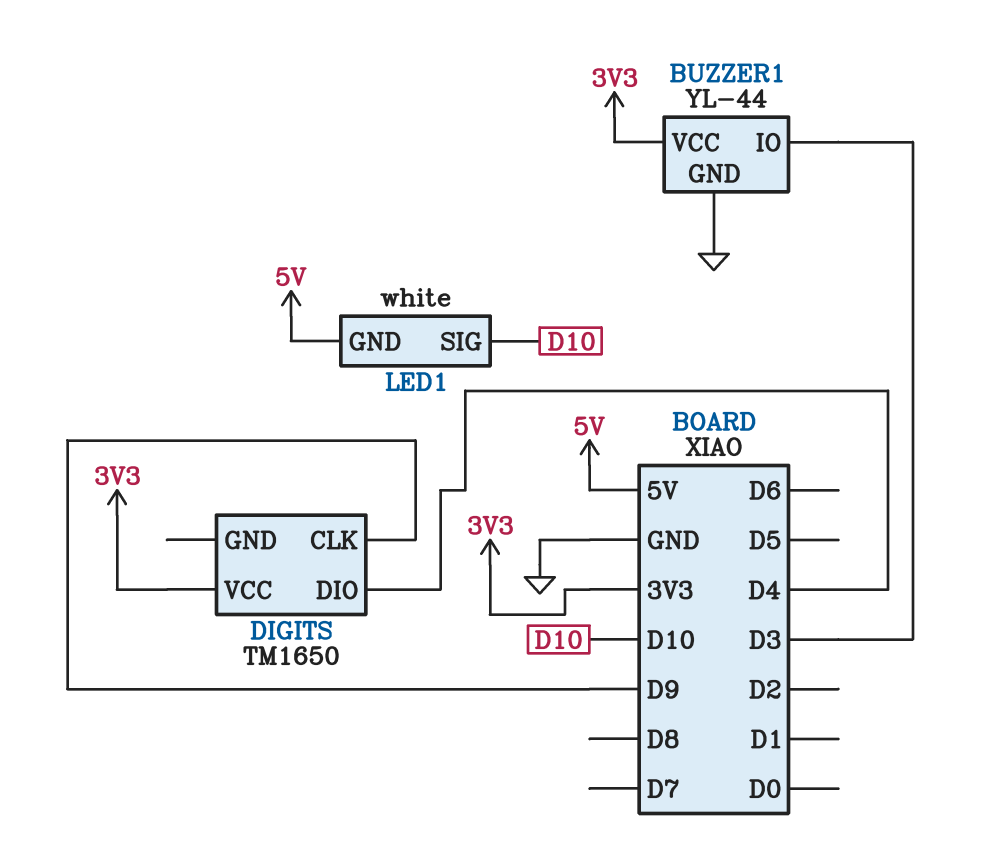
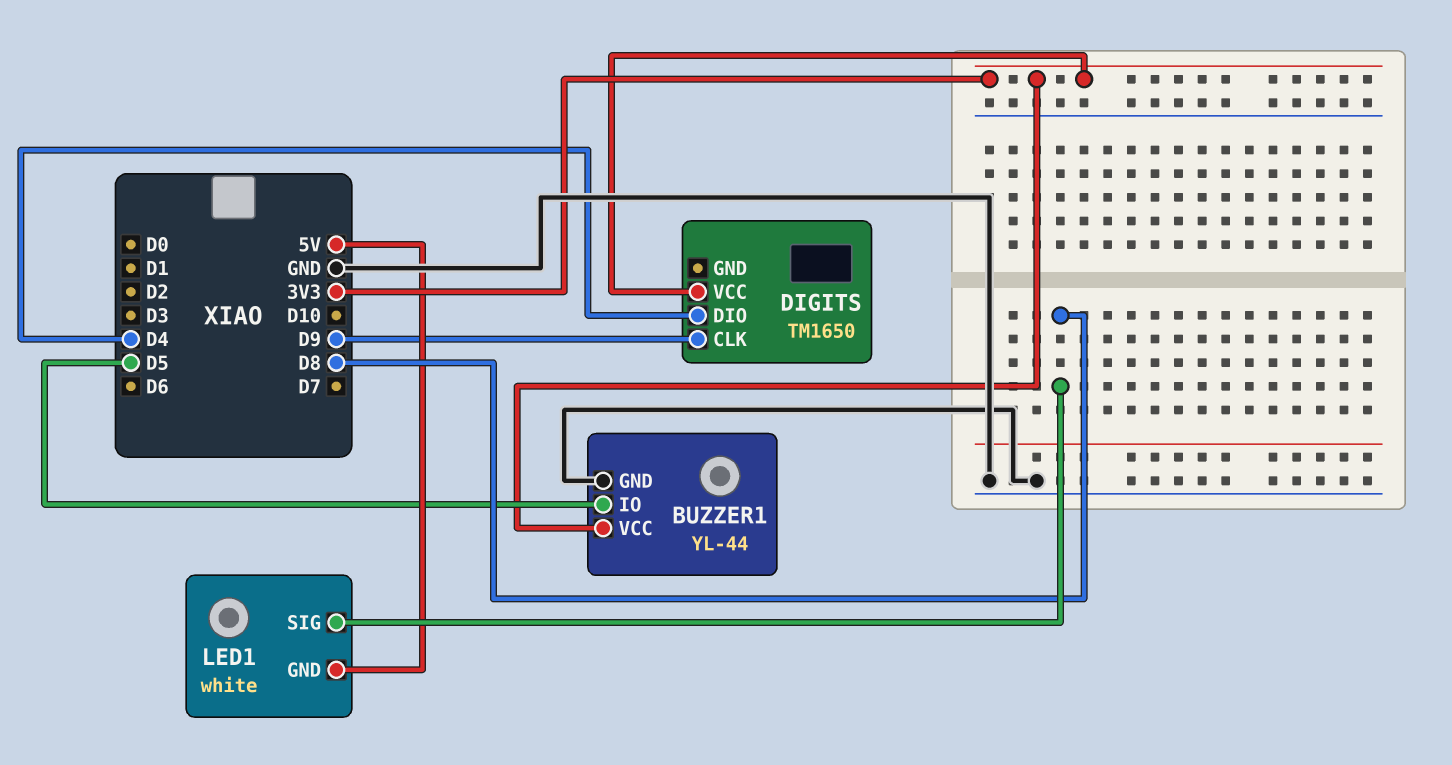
BUZZER1 pin IO: D3 -> D5
LED1 pin SIG: D10 -> D8

